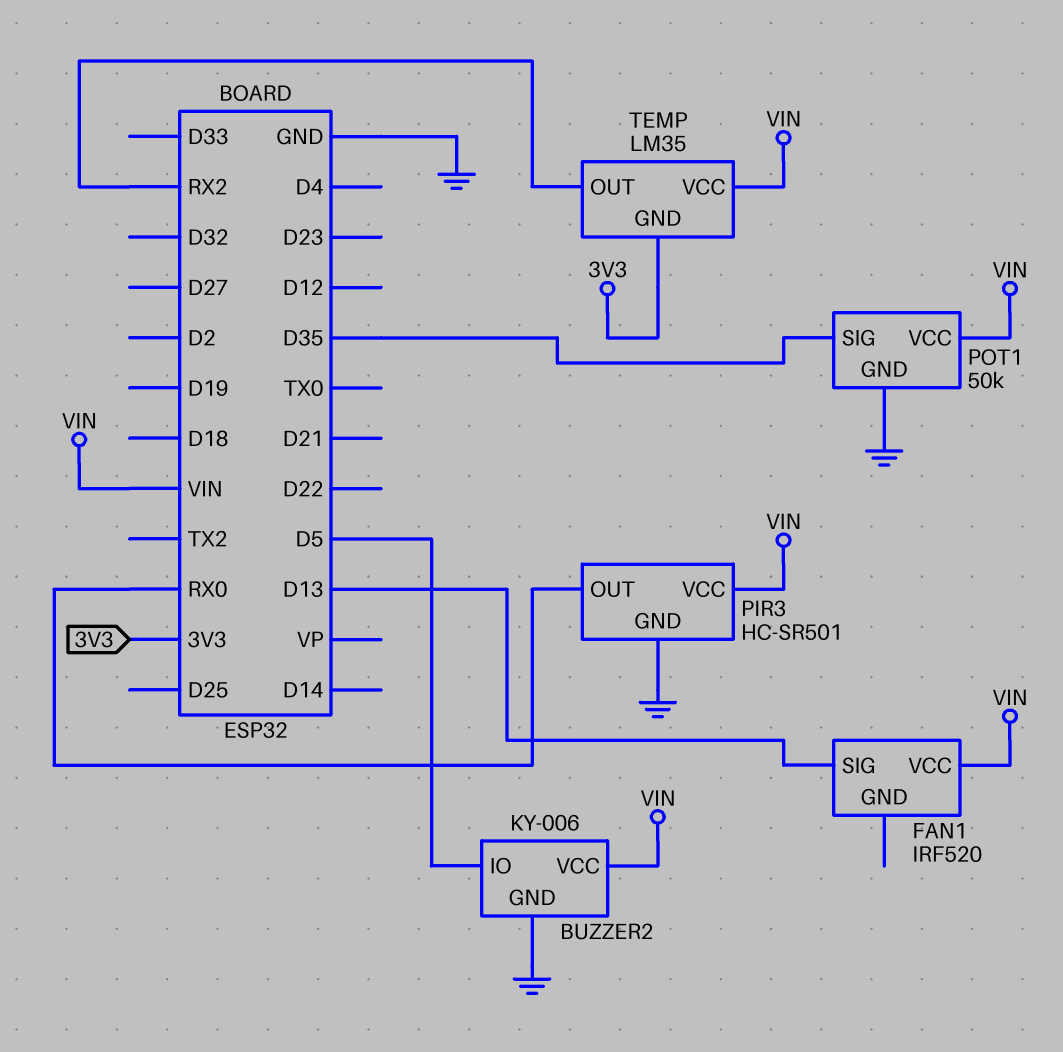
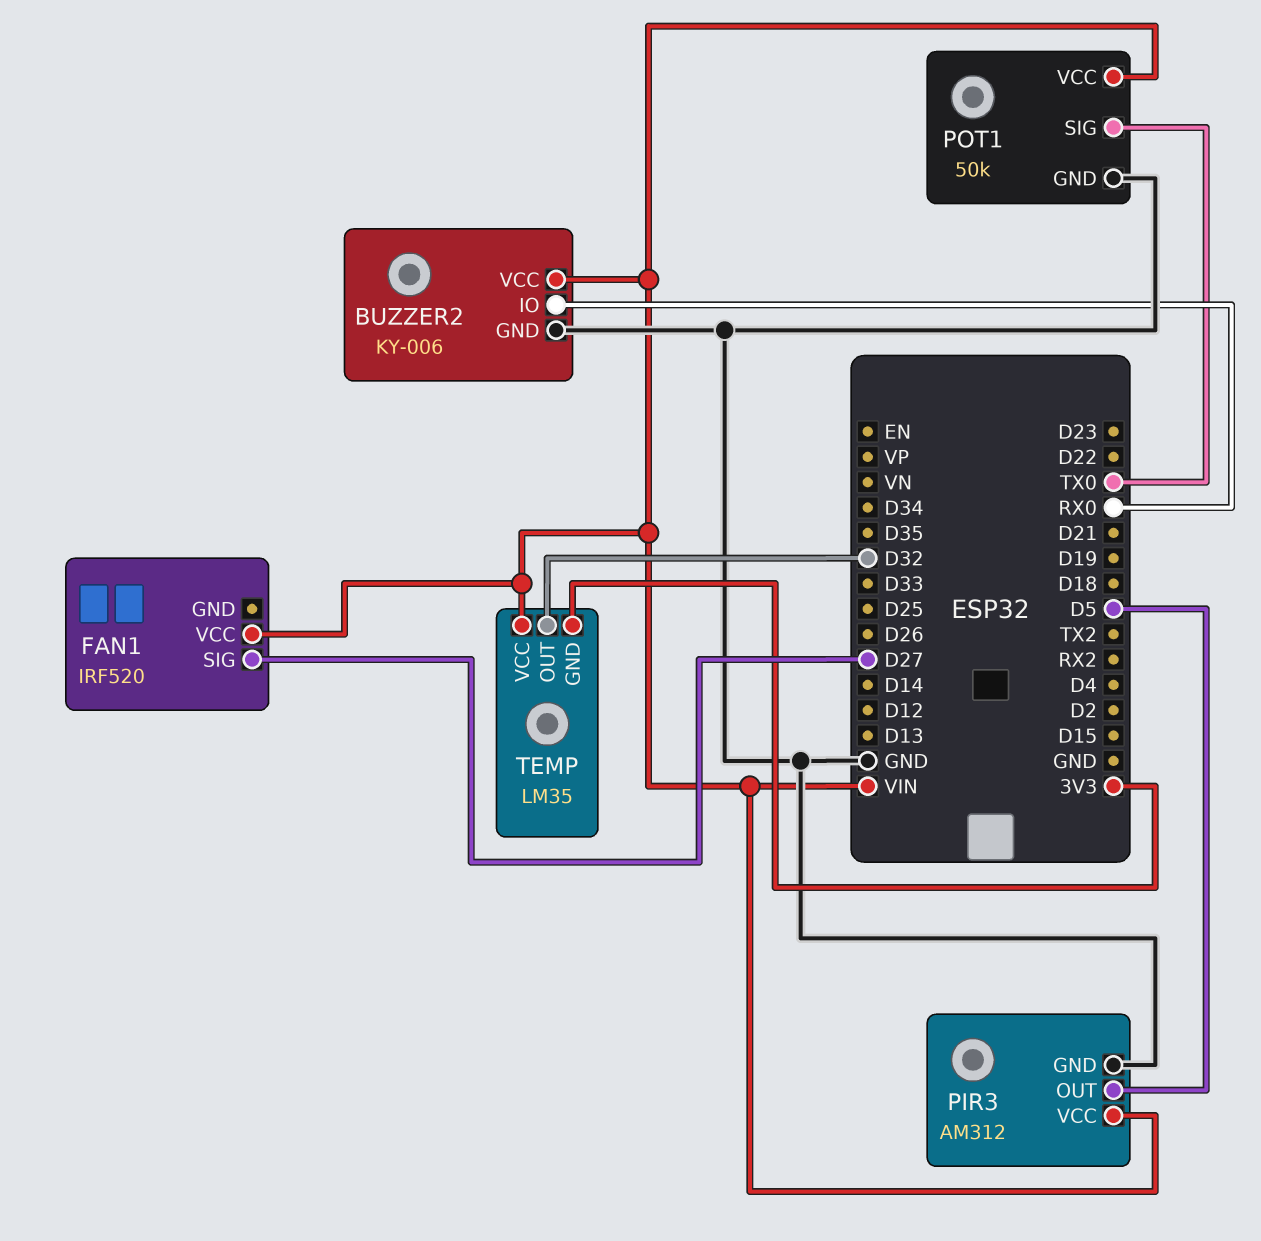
BUZZER2 pin IO: D5 -> RX0
FAN1 pin SIG: D13 -> D27
PIR3: HC-SR501 -> AM312
PIR3 pin OUT: RX0 -> D5
POT1 pin SIG: D35 -> TX0
TEMP pin OUT: RX2 -> D32

